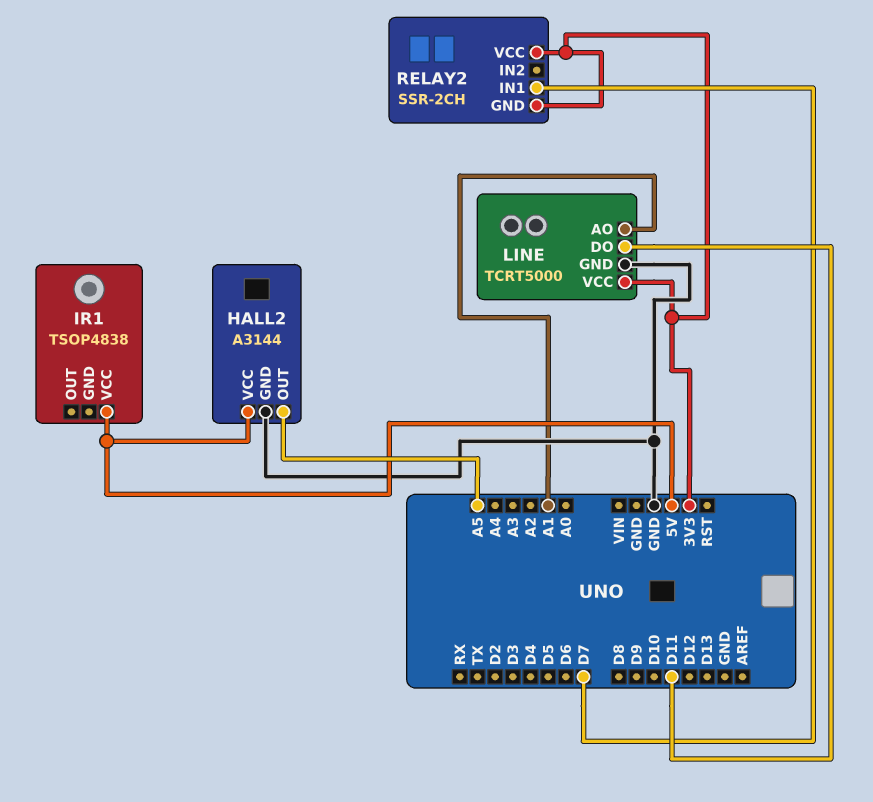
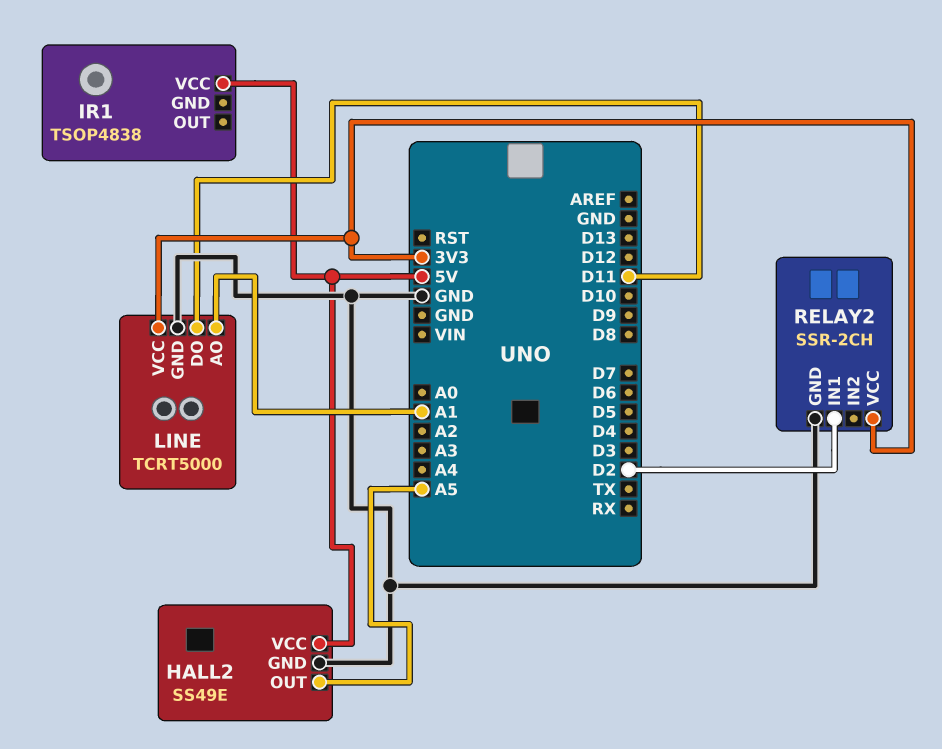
HALL2: A3144 -> SS49E
RELAY2 pin GND: 3V3 -> GND
RELAY2 pin IN1: D7 -> D2

